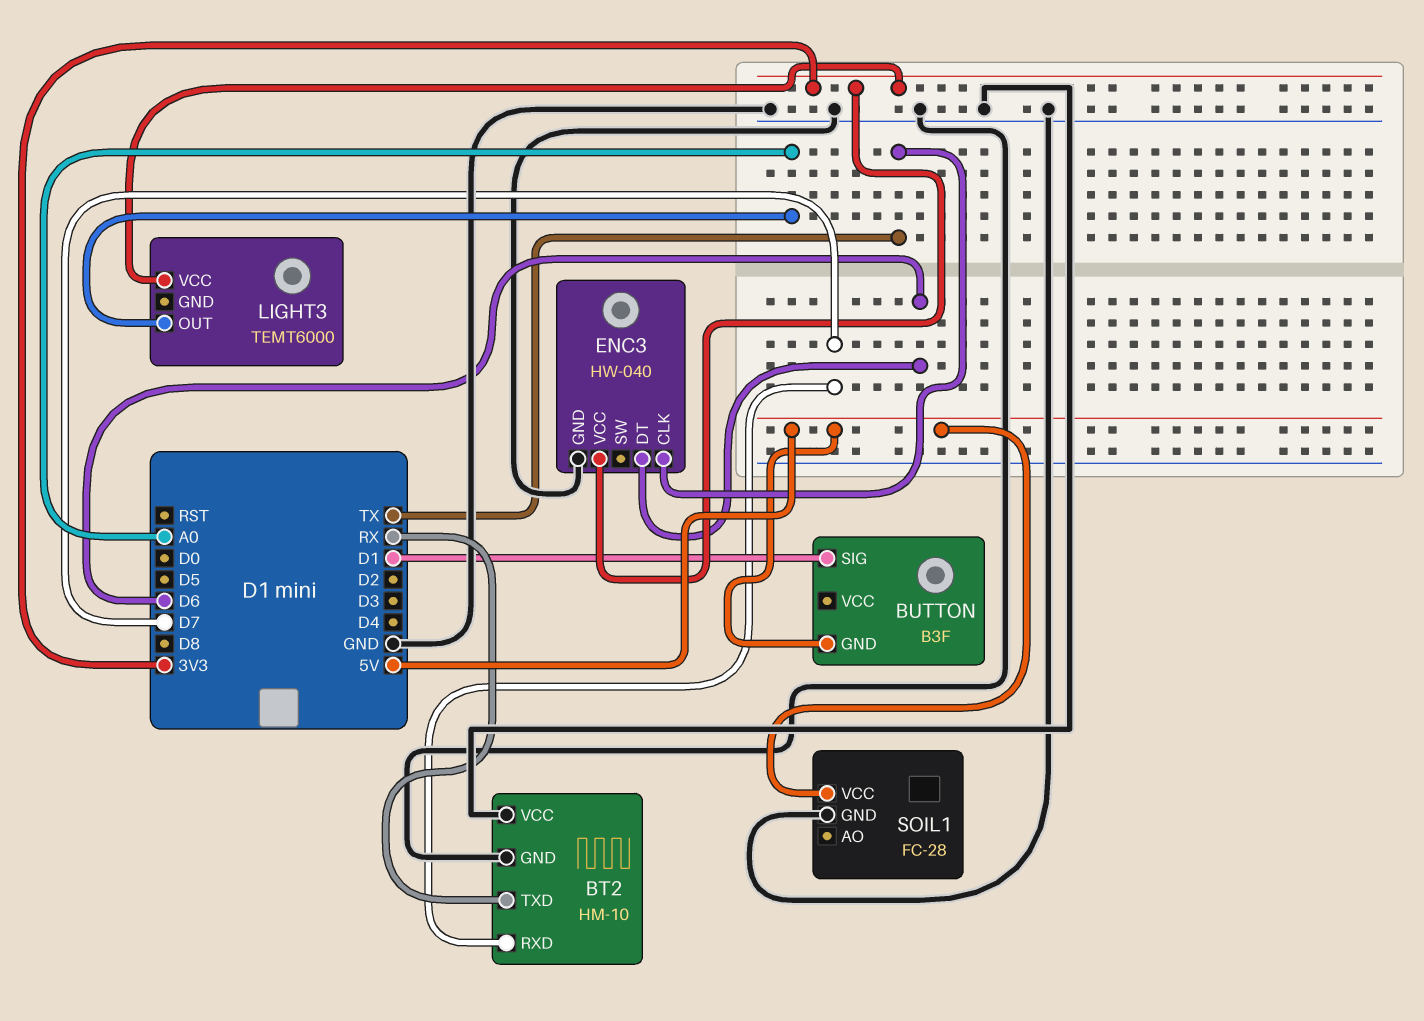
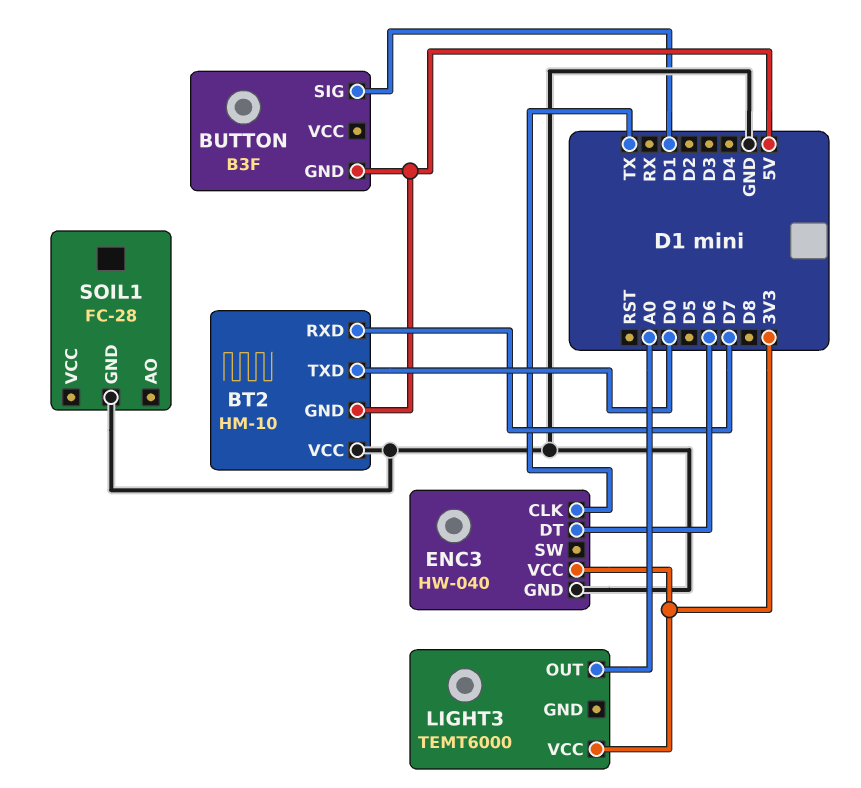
BT2 pin GND: GND -> 5V
BT2 pin TXD: RX -> D0
SOIL1 pin VCC: 5V -> none

